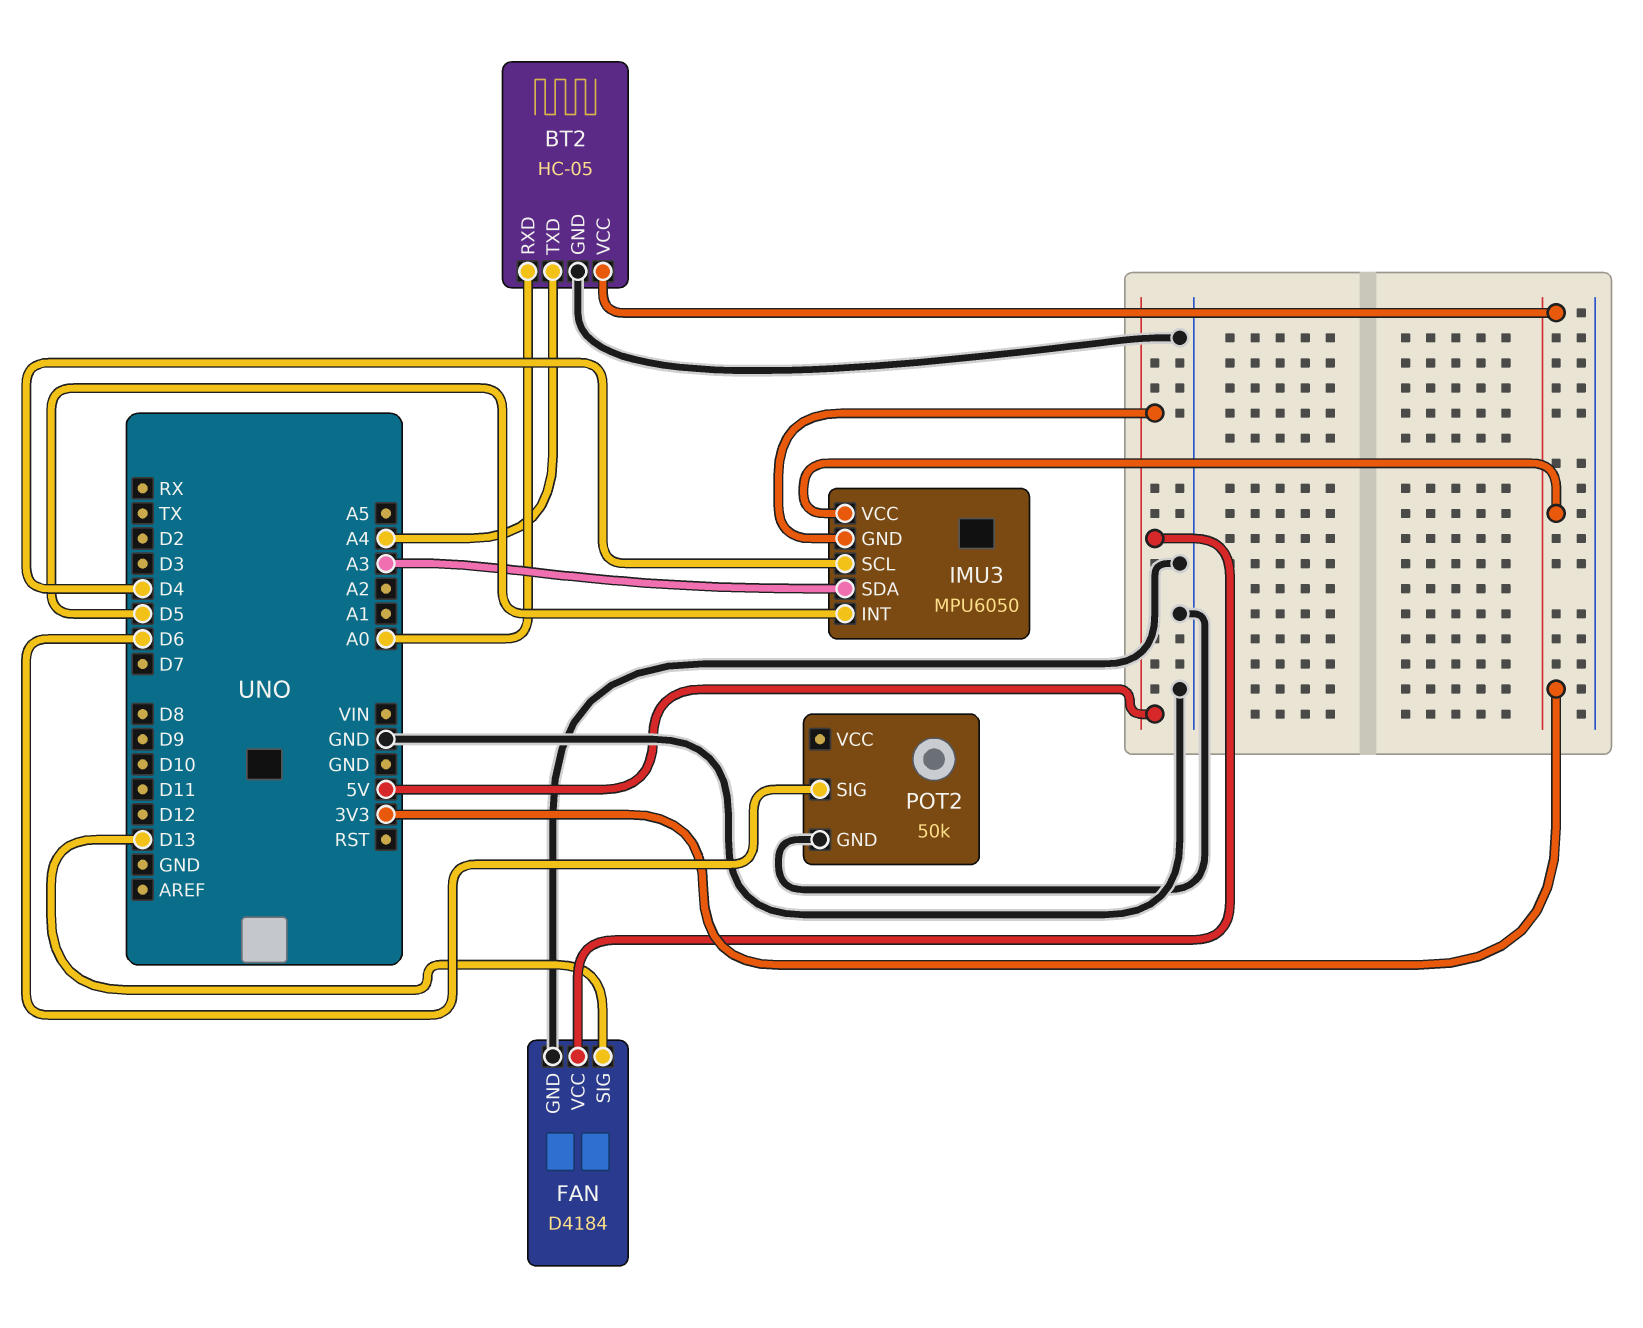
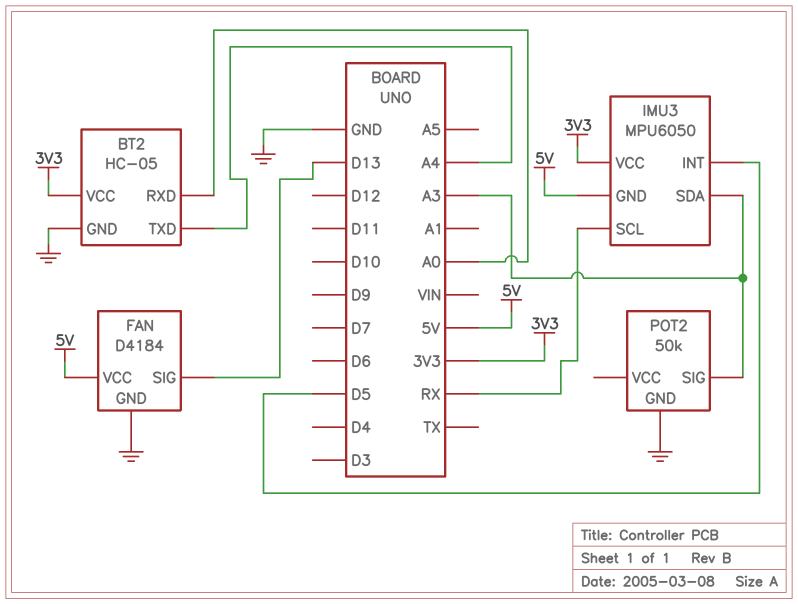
IMU3 pin SCL: D4 -> RX
POT2 pin SIG: D6 -> A3

